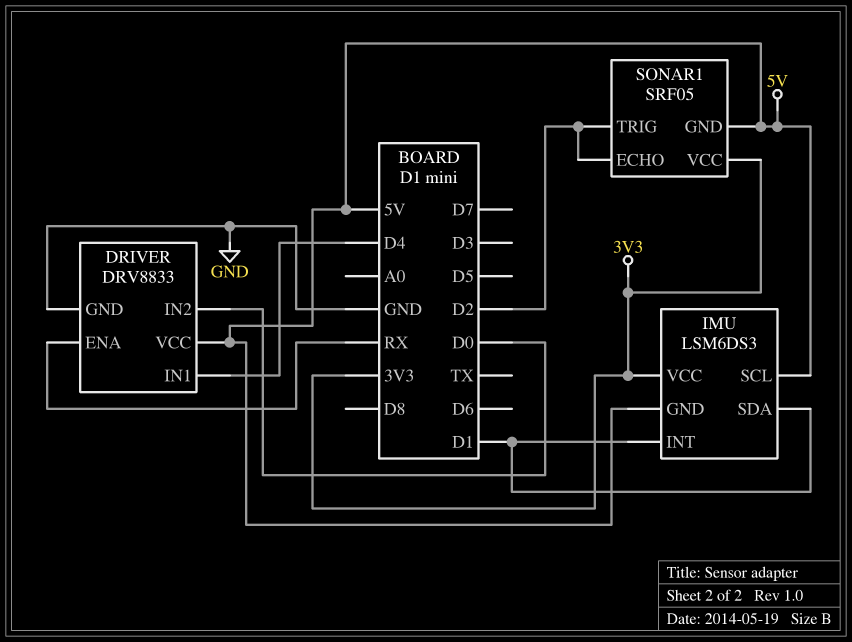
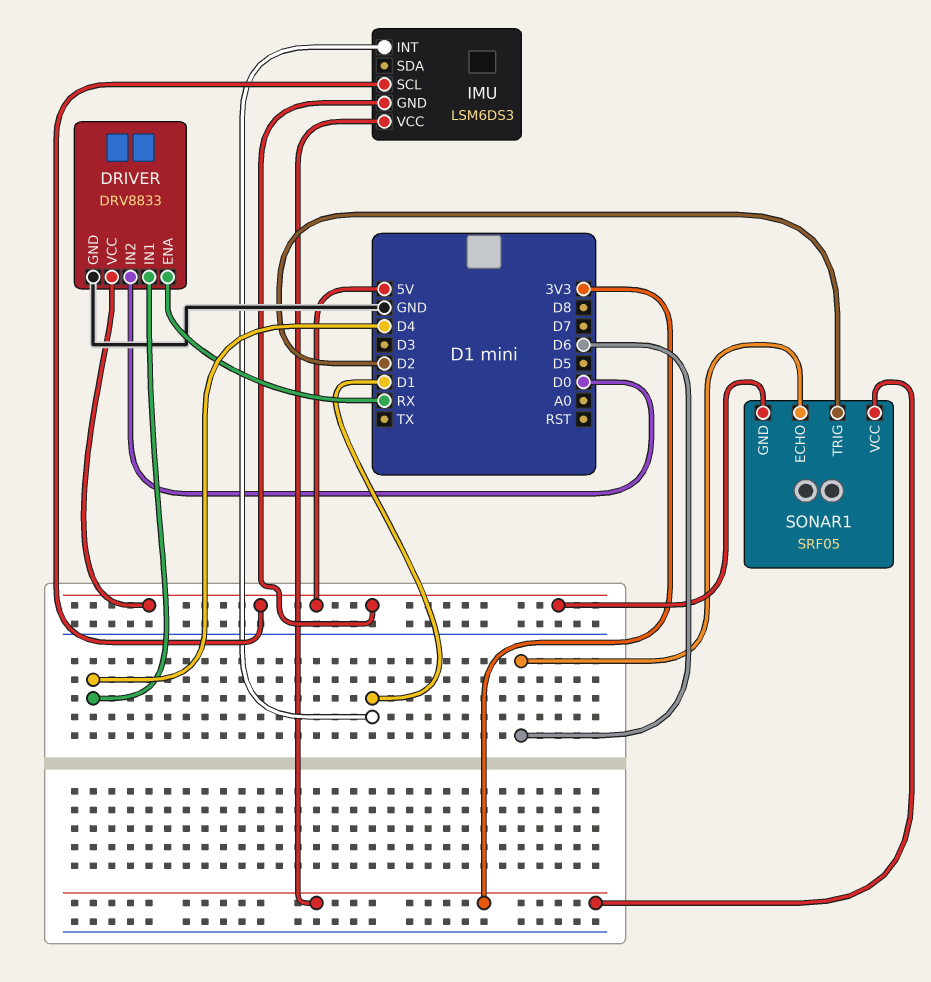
IMU pin SDA: D1 -> none
SONAR1 pin ECHO: D2 -> D6

